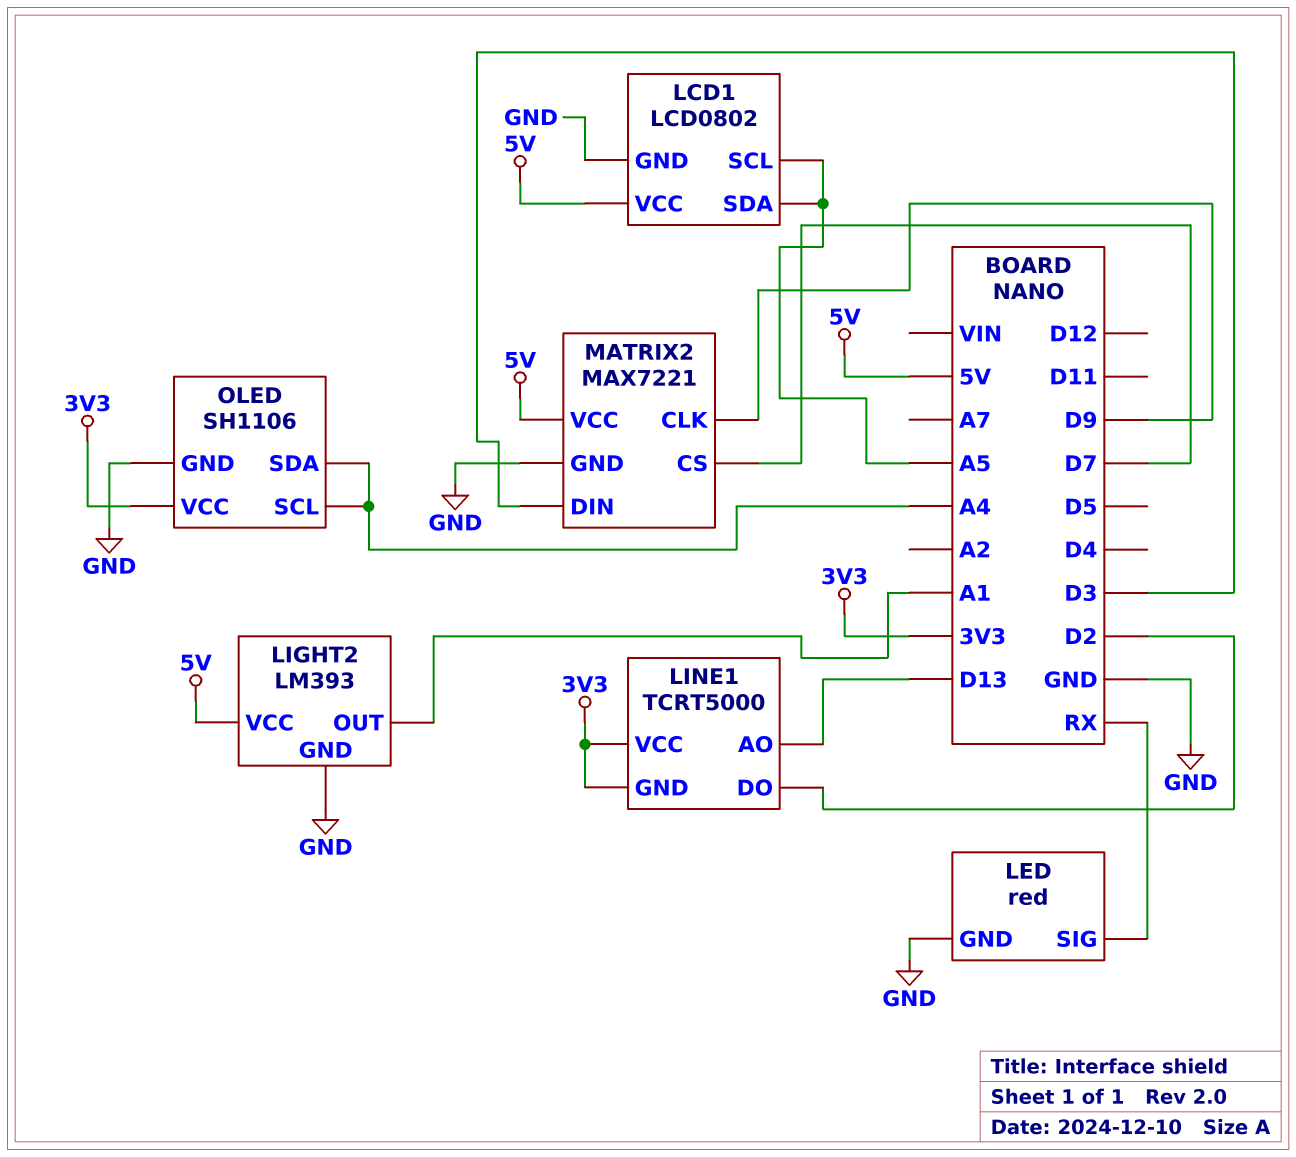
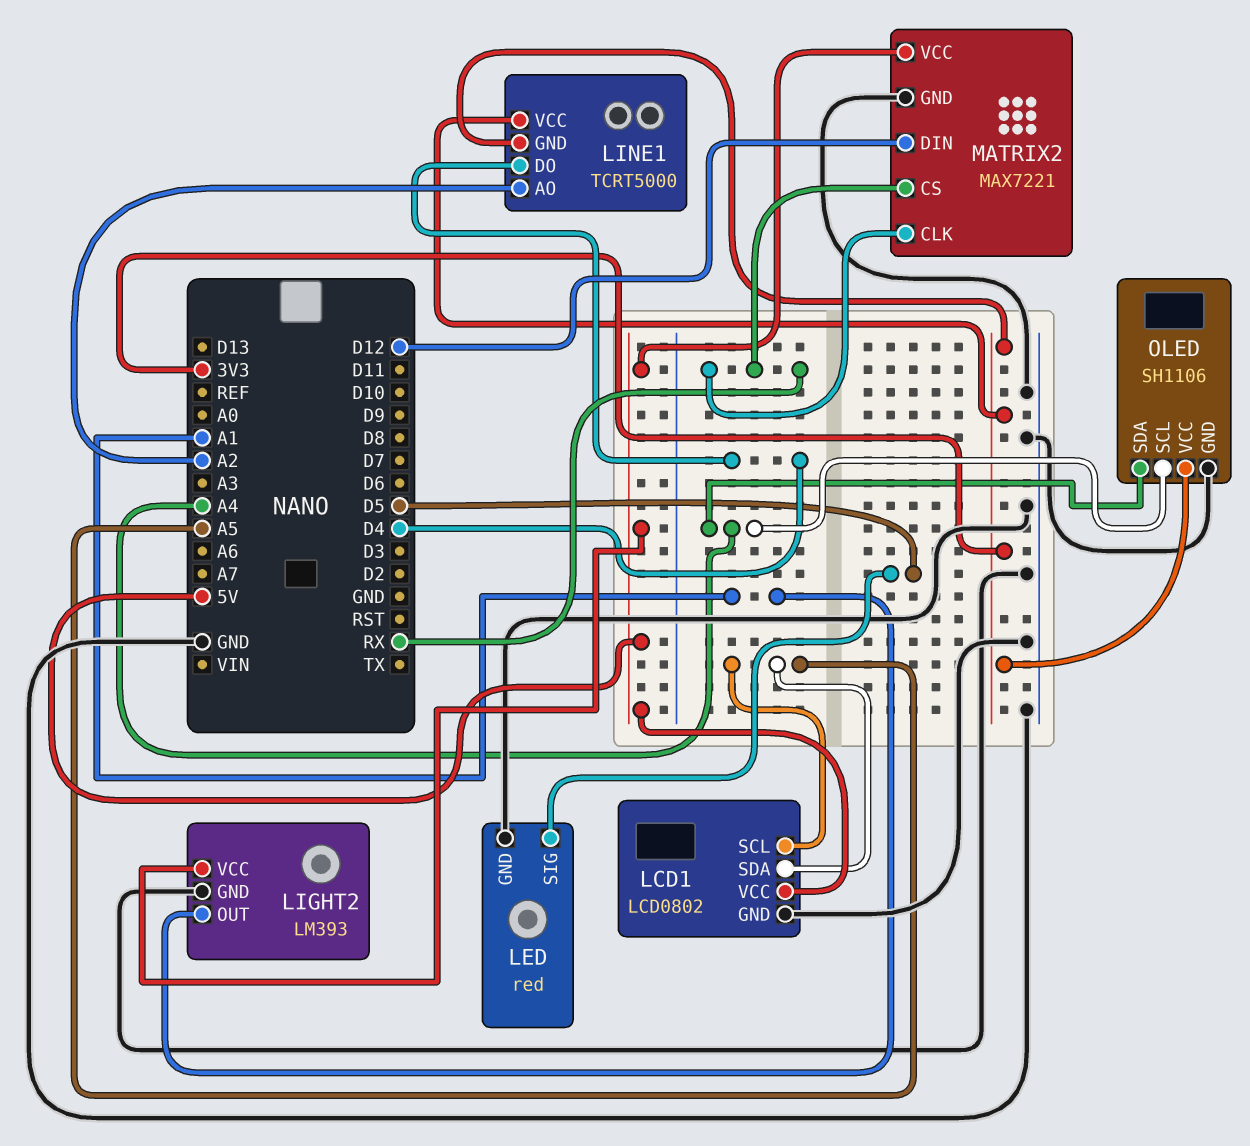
LED pin SIG: RX -> D5
LINE1 pin AO: D13 -> A2
LINE1 pin DO: D2 -> D4
MATRIX2 pin CLK: D9 -> RX
MATRIX2 pin CS: D7 -> RX
MATRIX2 pin DIN: D3 -> D12

